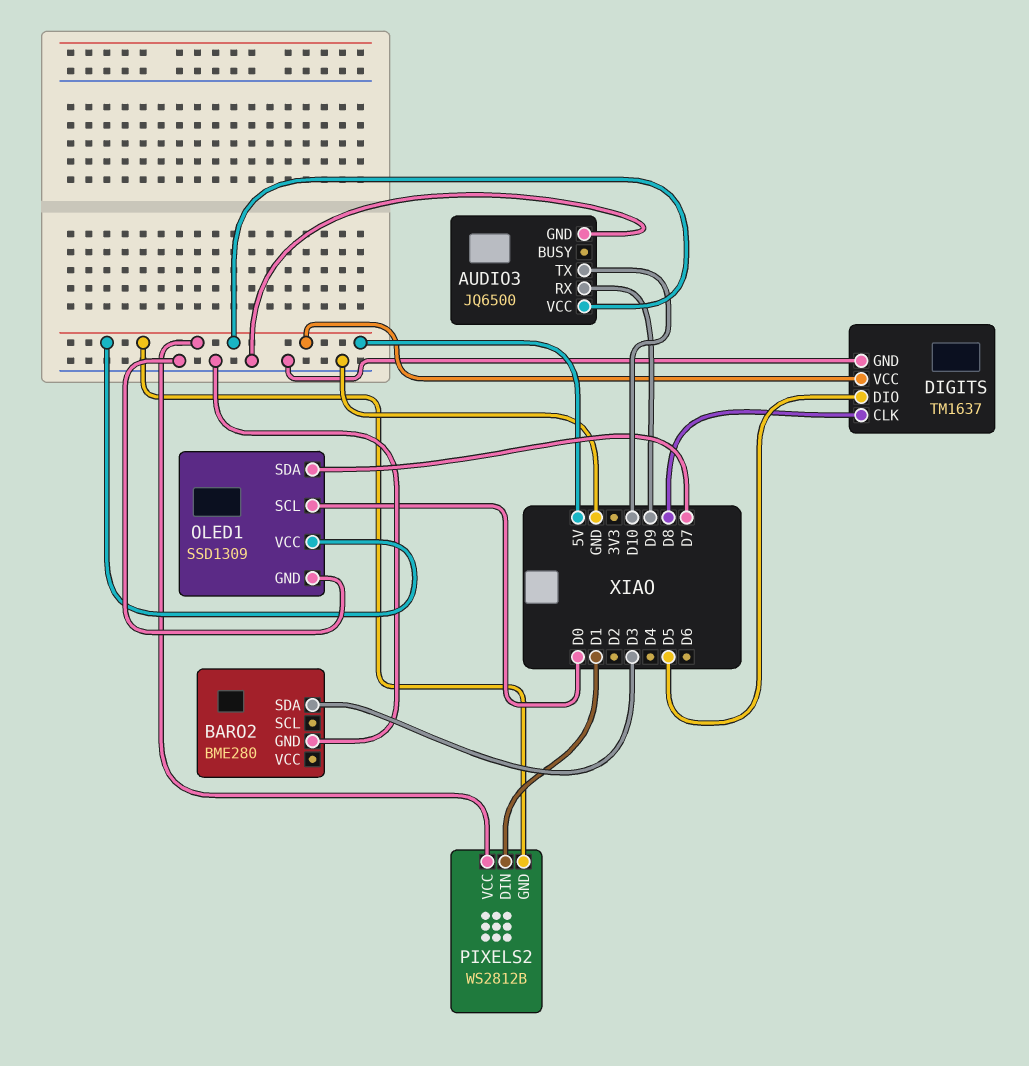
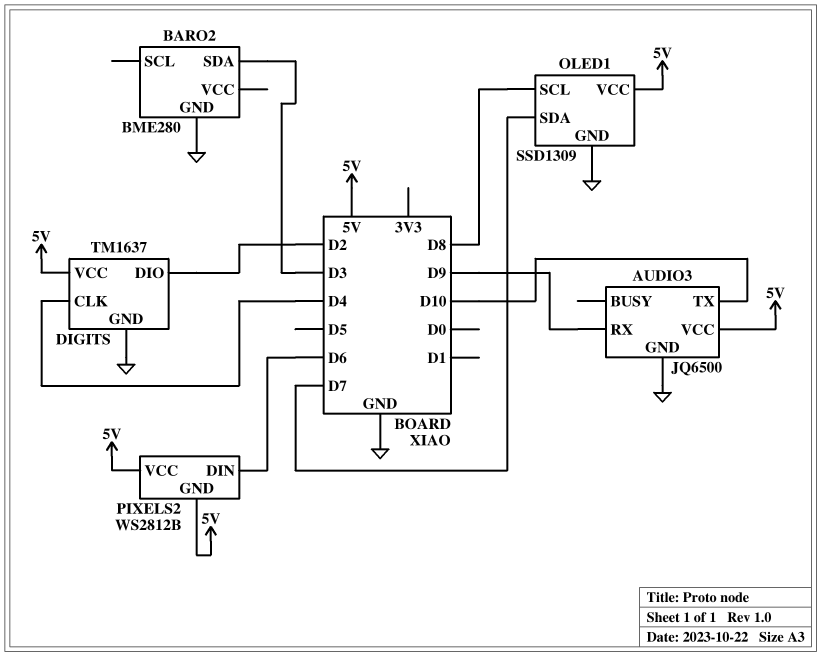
DIGITS pin CLK: D8 -> D4
DIGITS pin DIO: D5 -> D2
OLED1 pin SCL: D0 -> D8
PIXELS2 pin DIN: D1 -> D6

